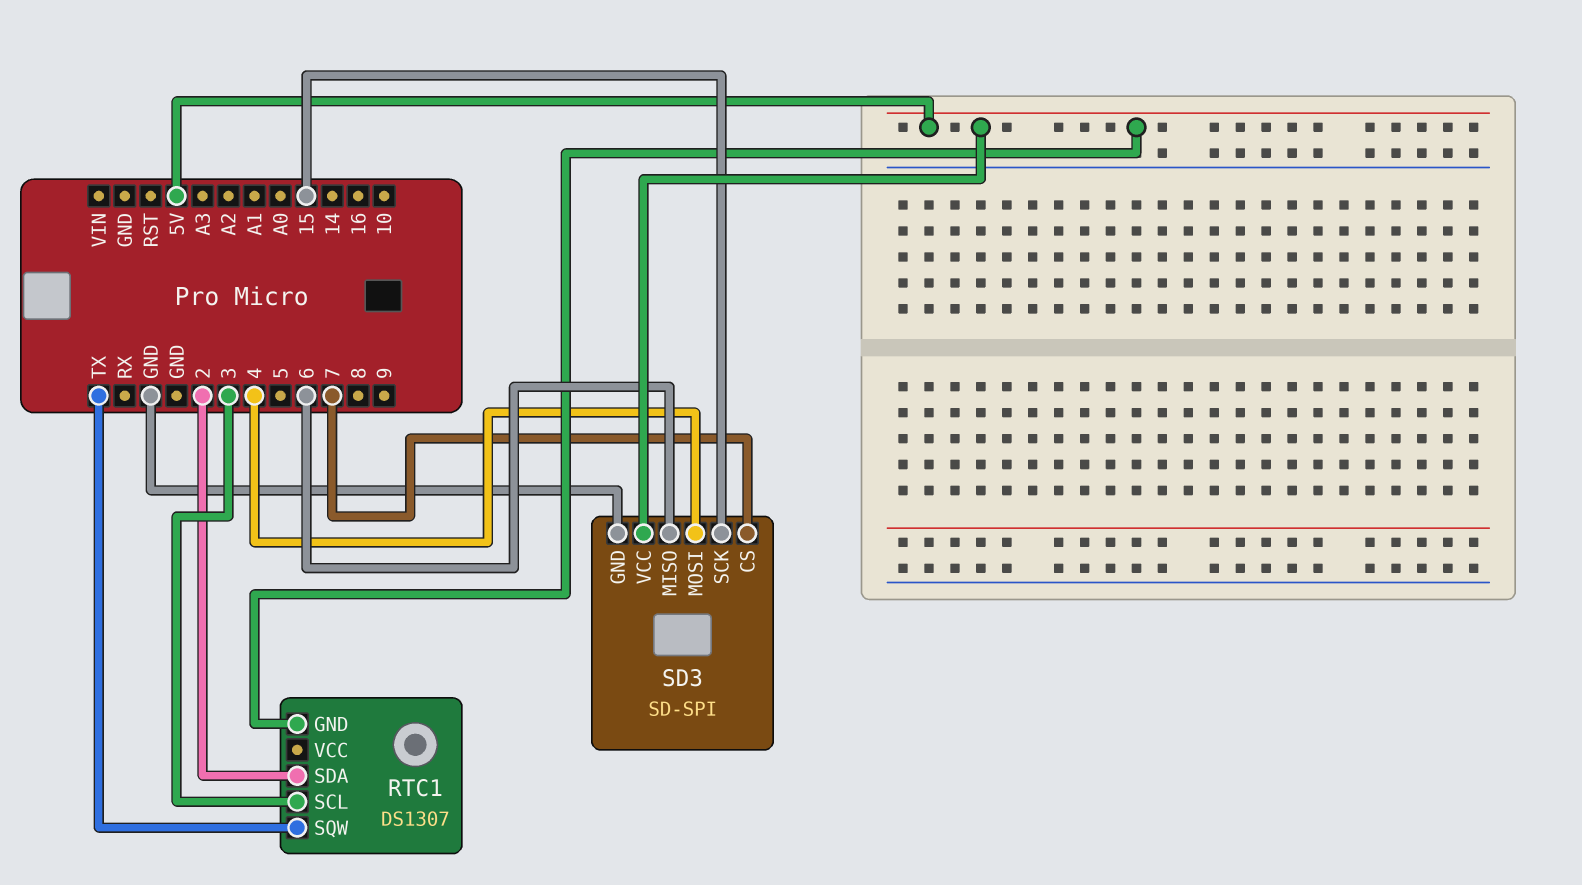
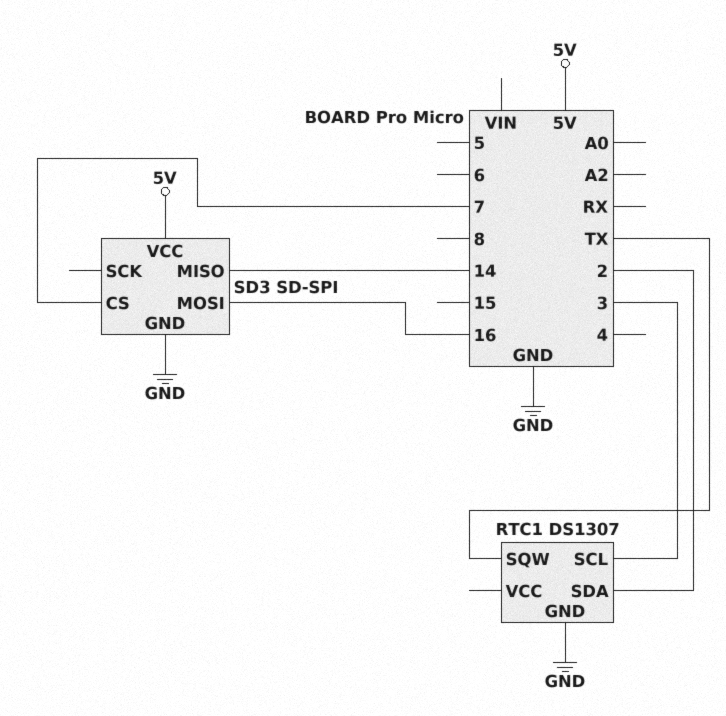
RTC1 pin GND: 5V -> GND
SD3 pin MISO: 6 -> 14
SD3 pin MOSI: 4 -> 16
SD3 pin SCK: 15 -> none

